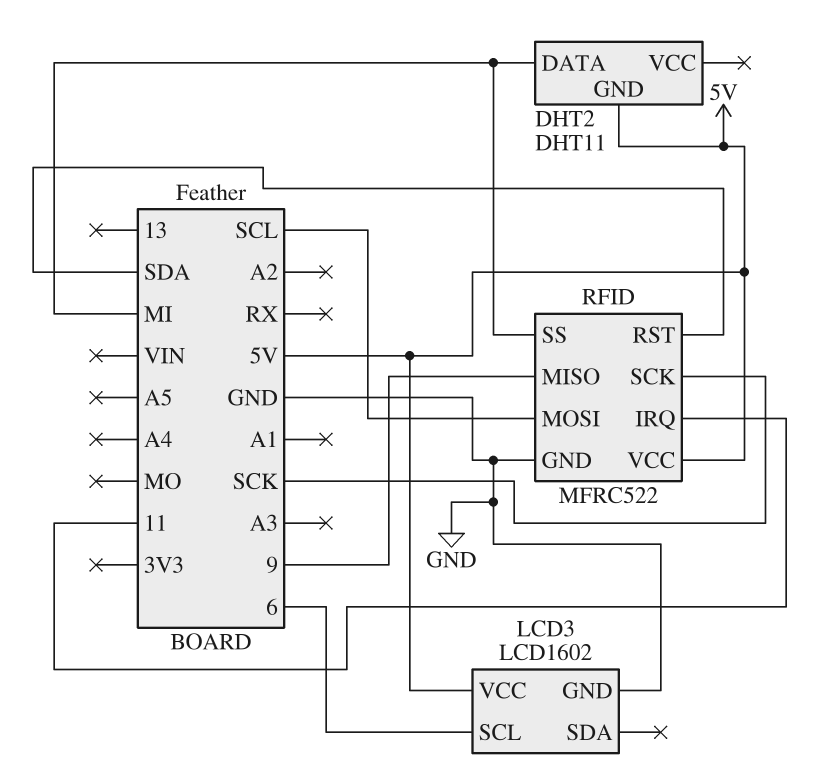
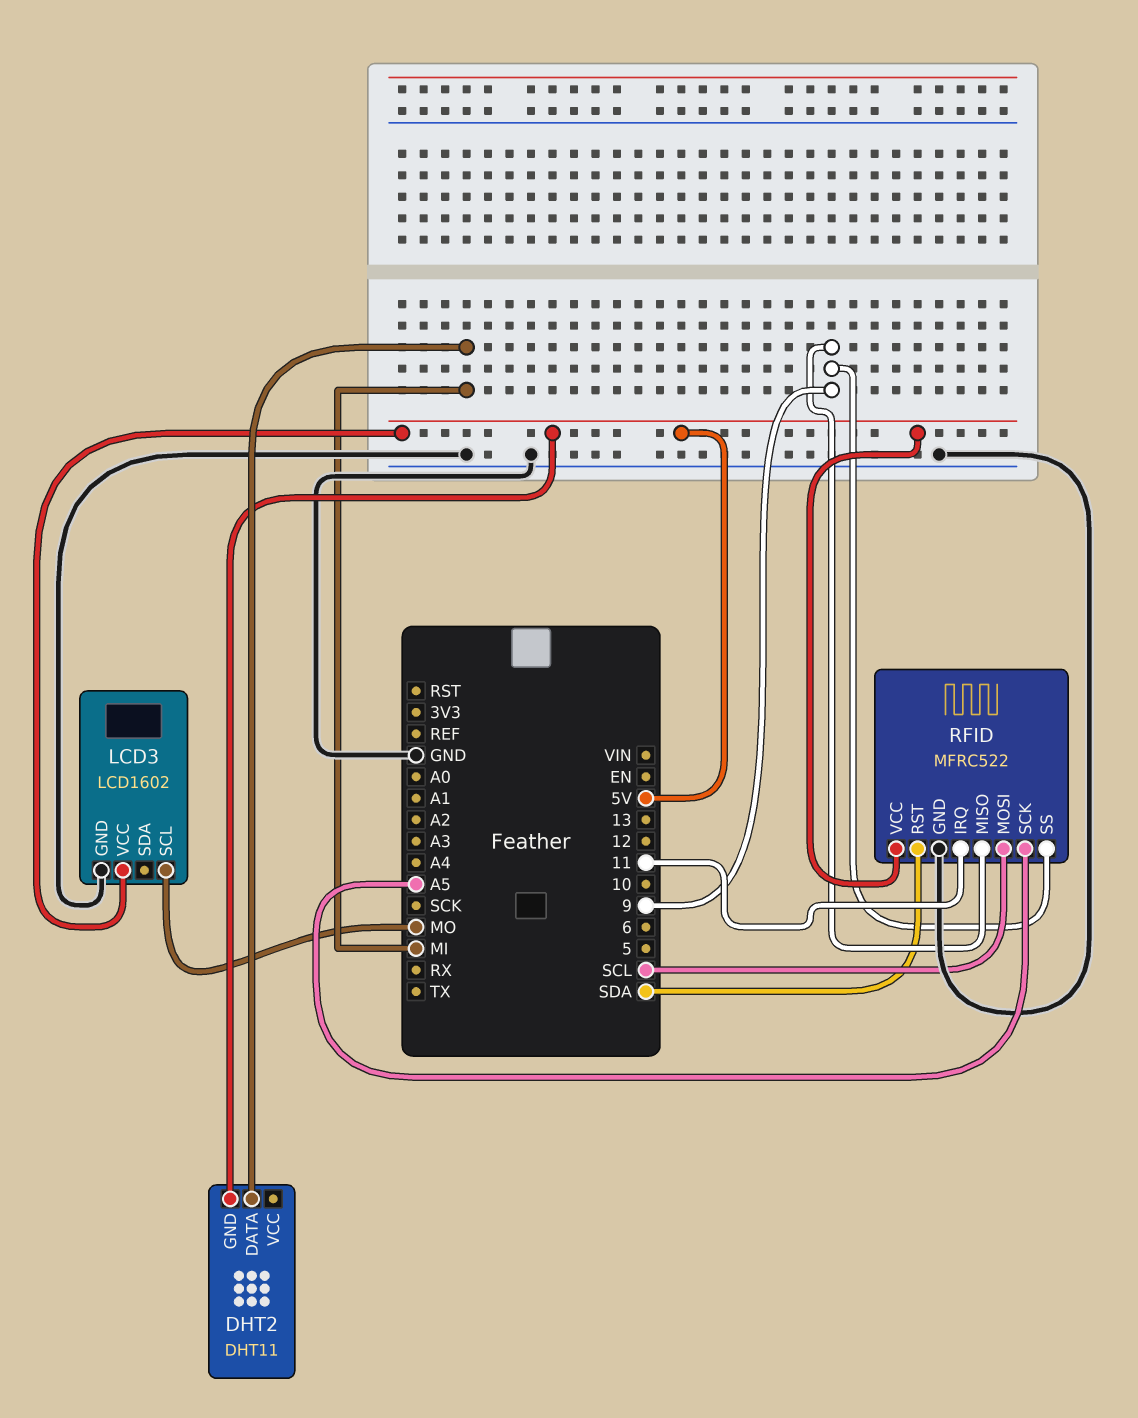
LCD3 pin SCL: 6 -> MO
RFID pin SCK: SCK -> A5
RFID pin SS: MI -> 9

